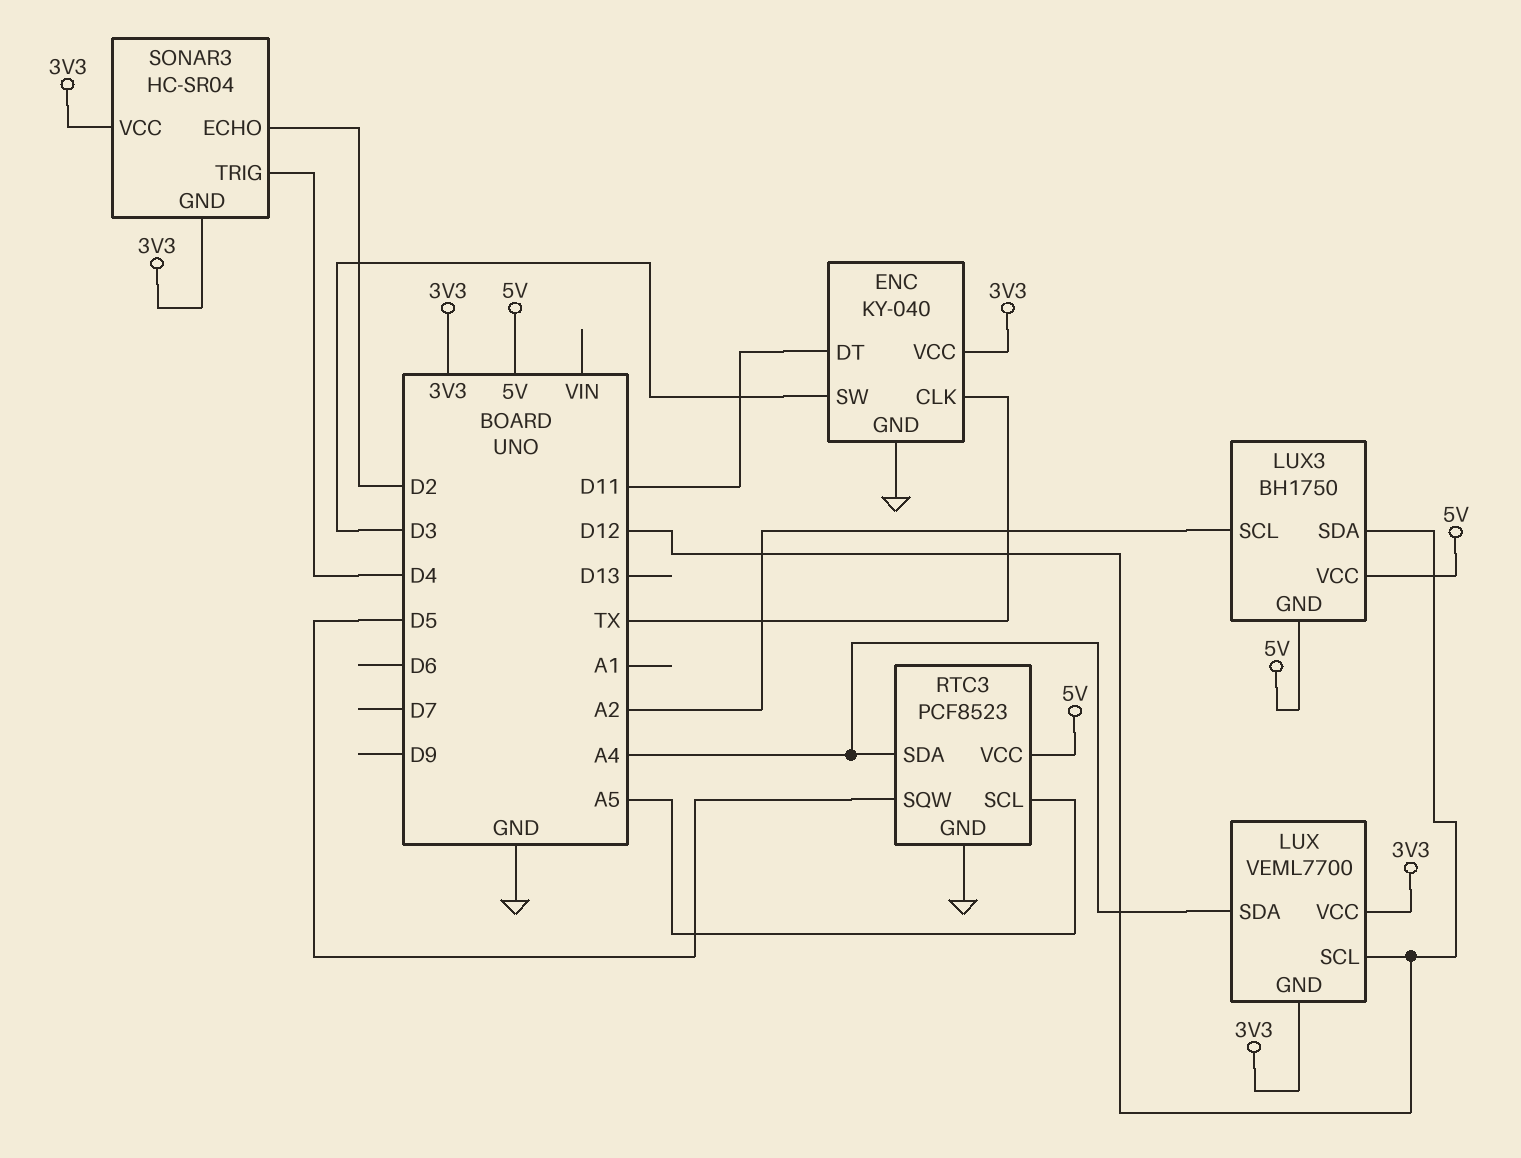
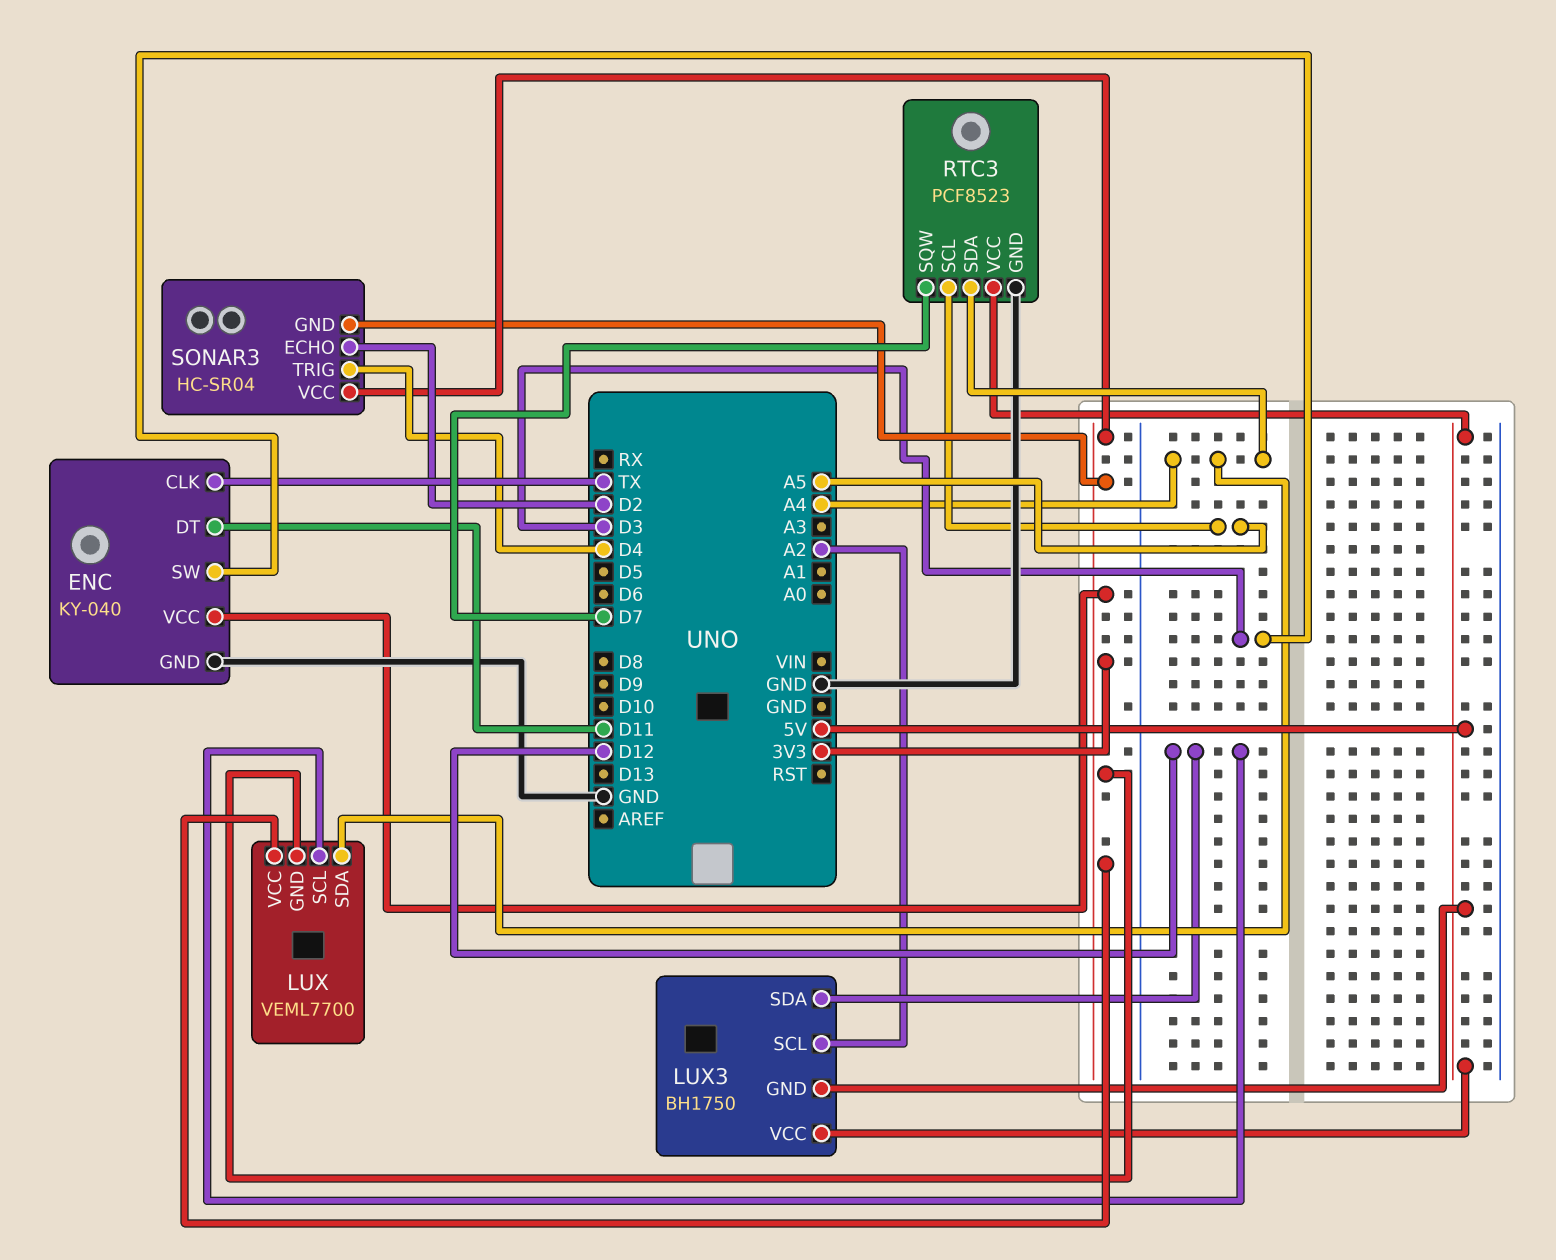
RTC3 pin SQW: D5 -> D7

